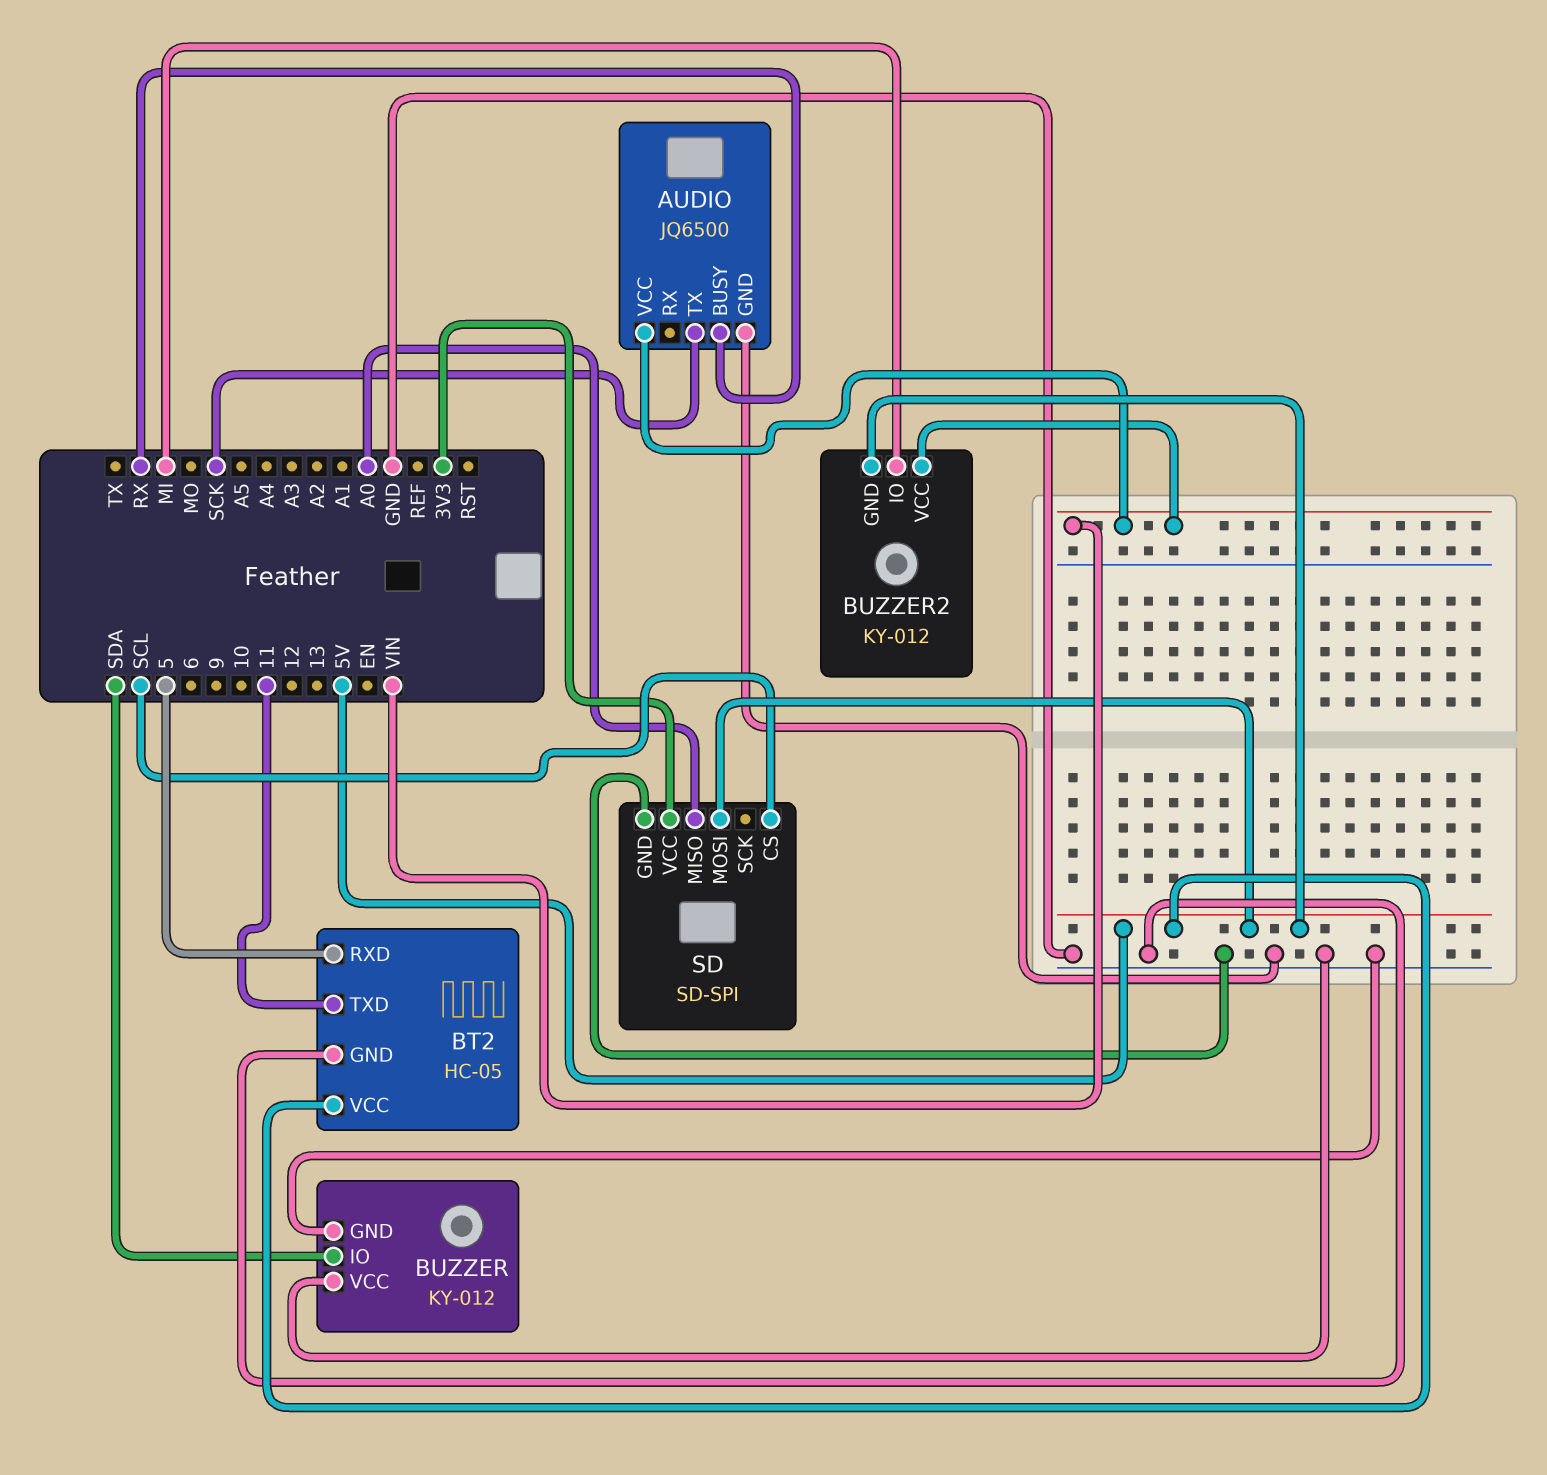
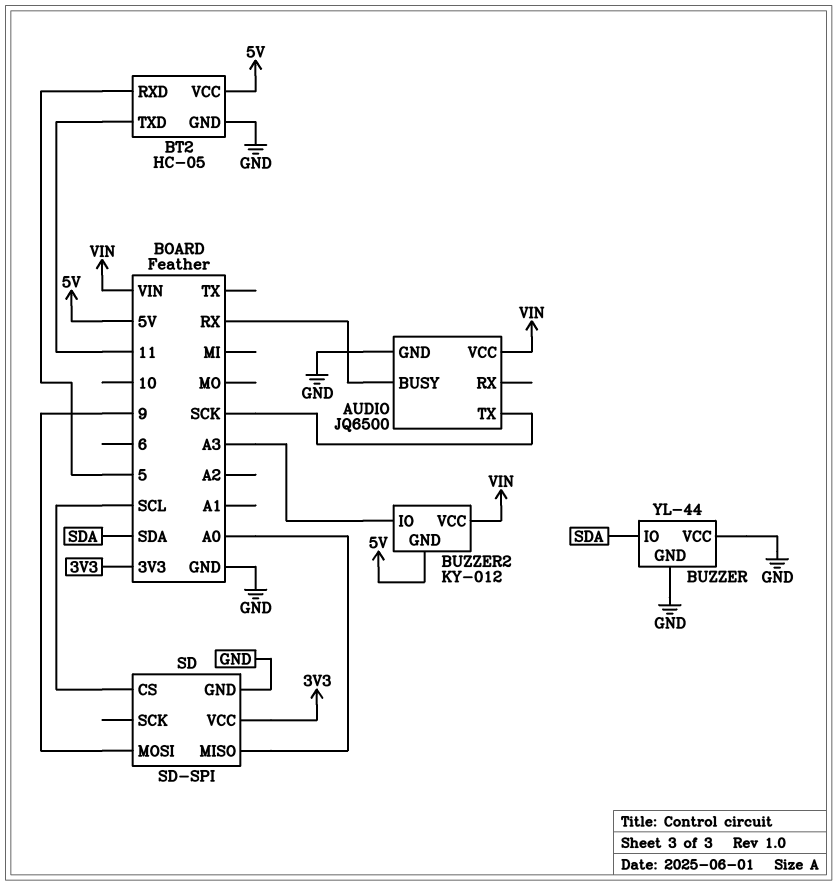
BUZZER: KY-012 -> YL-44
BUZZER2 pin IO: MI -> A3
SD pin MOSI: 5V -> 9

